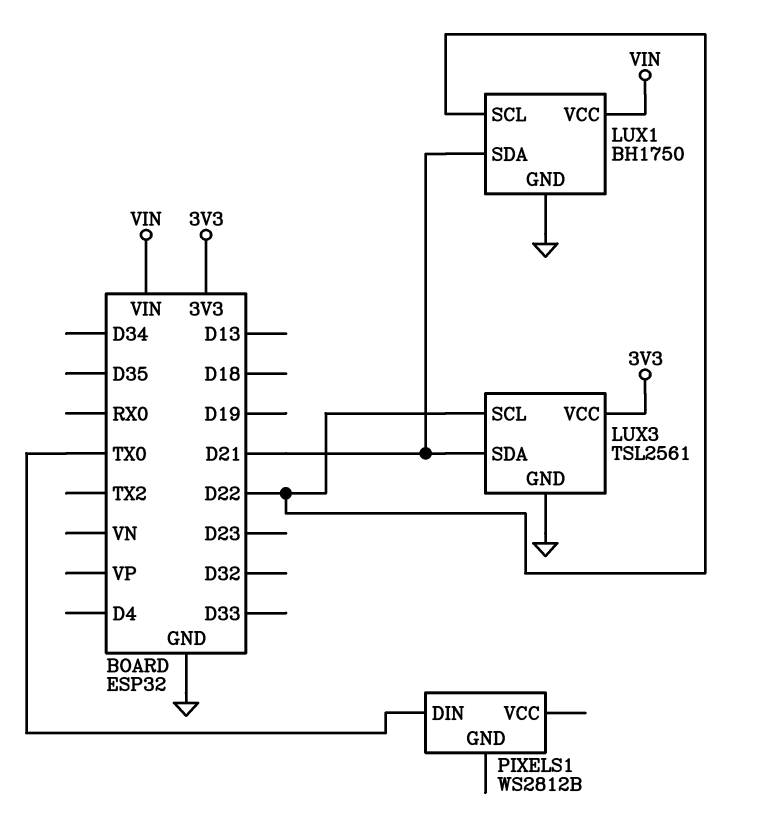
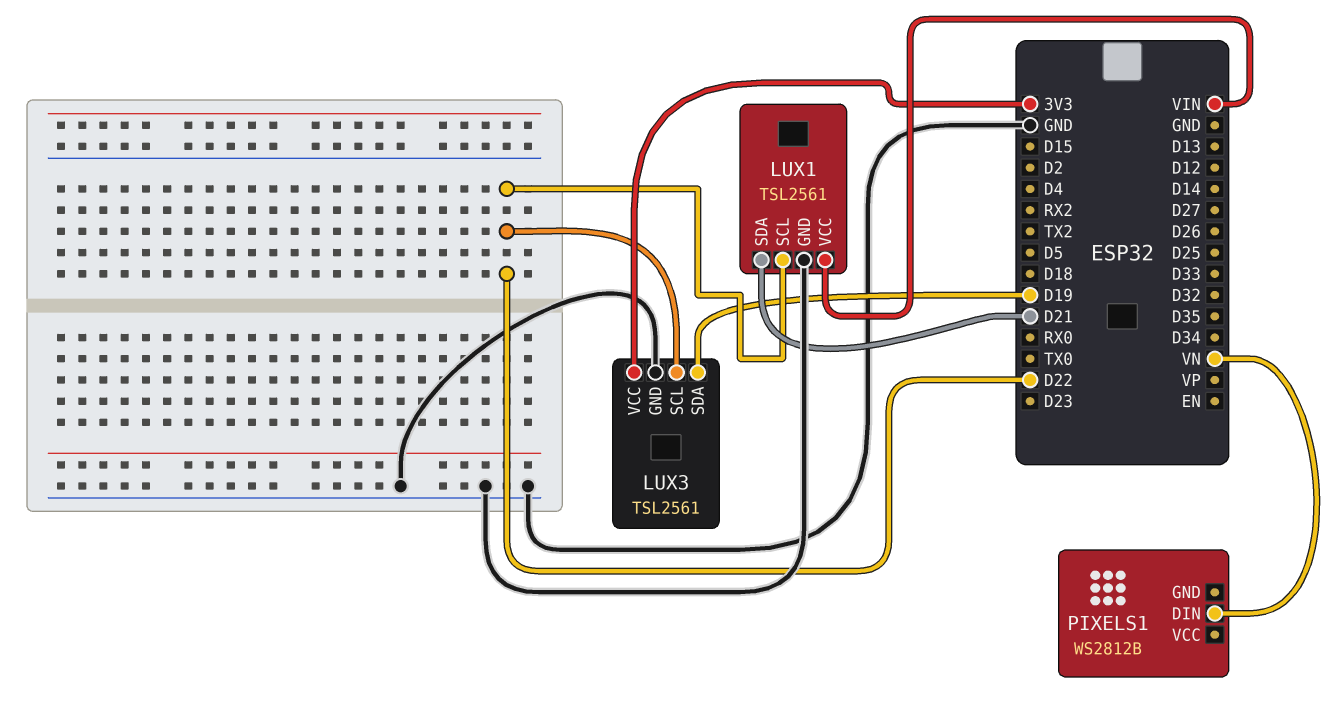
LUX1: BH1750 -> TSL2561
LUX3 pin SDA: D21 -> D19
PIXELS1 pin DIN: TX0 -> VN

